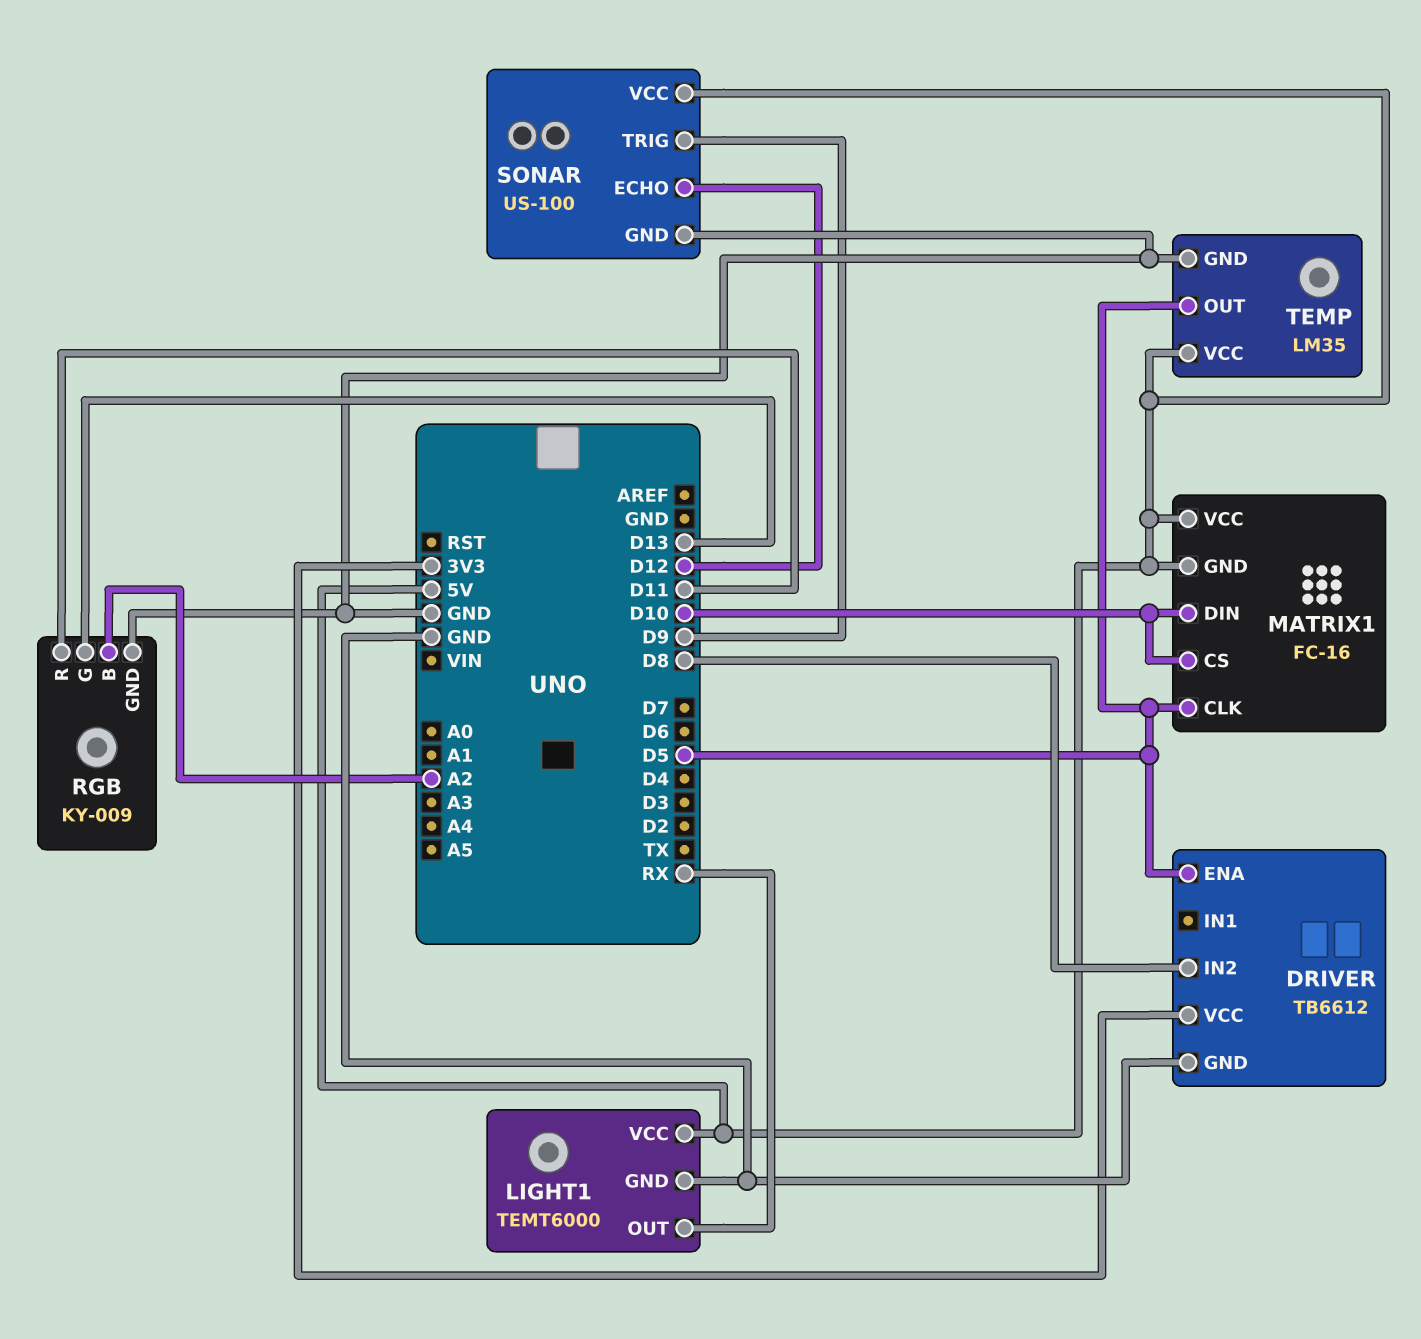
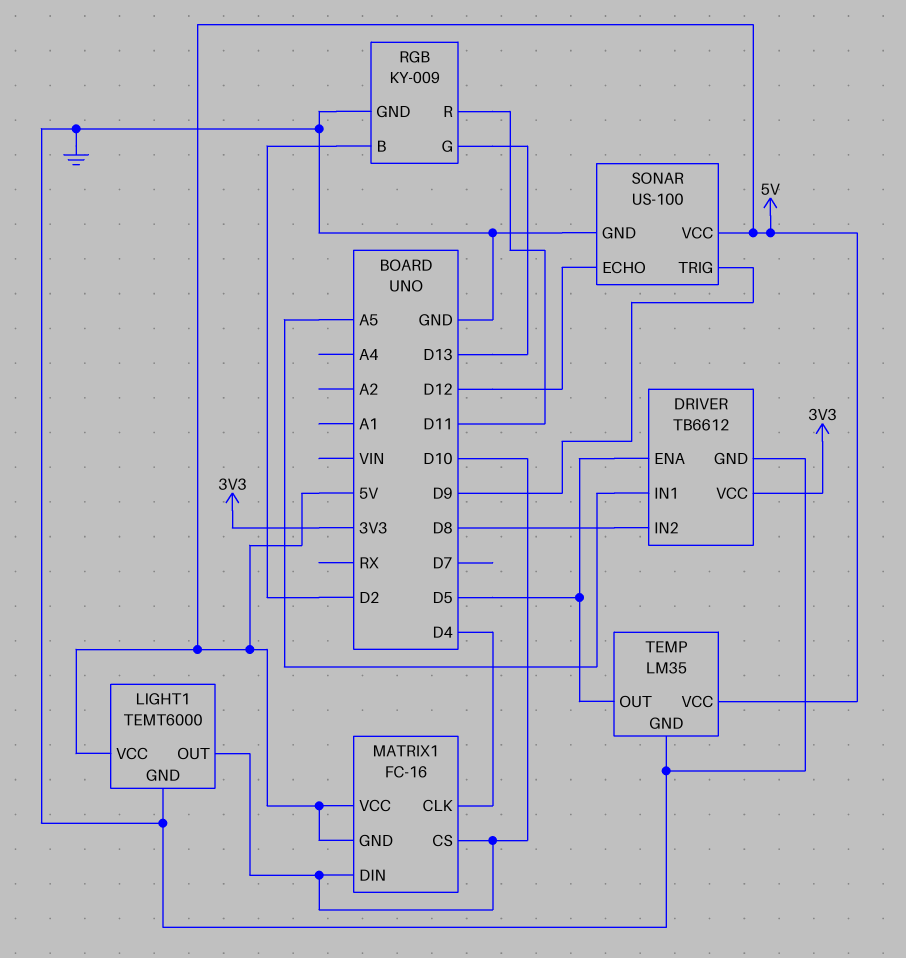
DRIVER pin IN1: none -> A5
LIGHT1 pin OUT: RX -> D10
MATRIX1 pin CLK: D5 -> D4
RGB pin B: A2 -> D2

